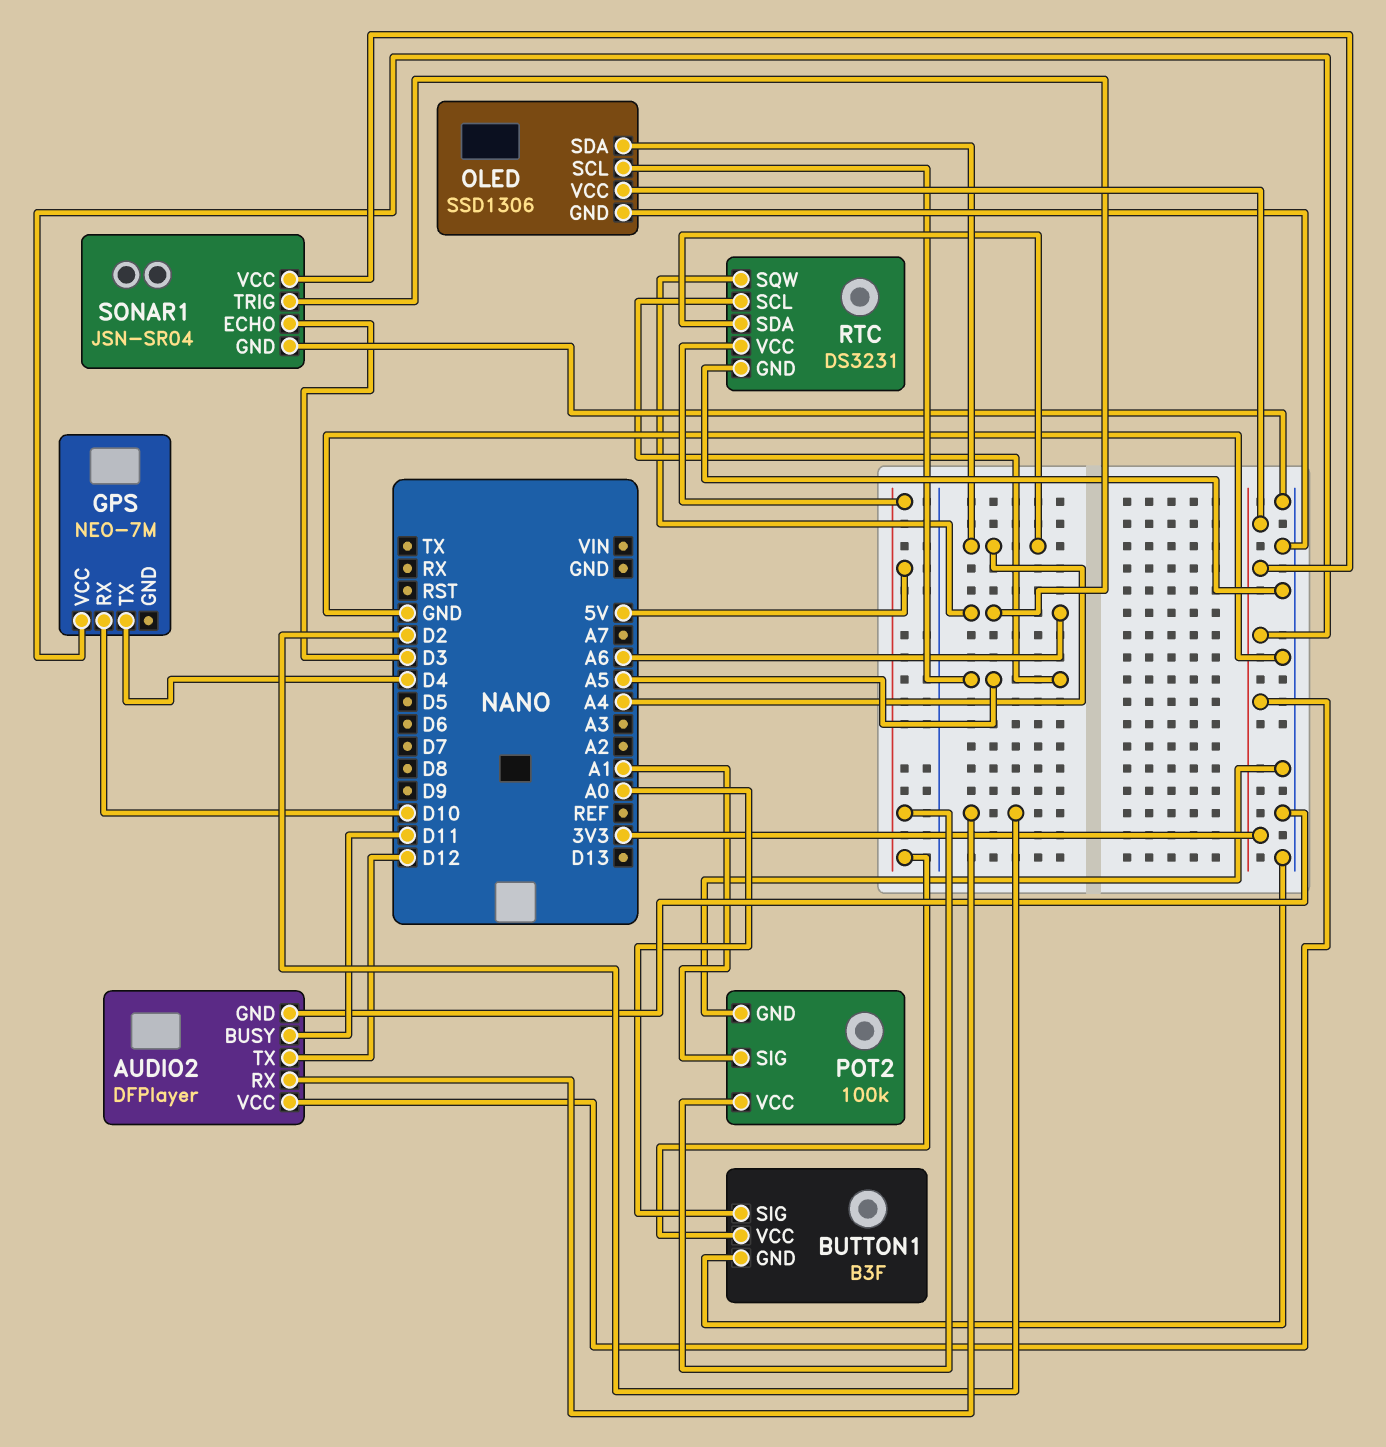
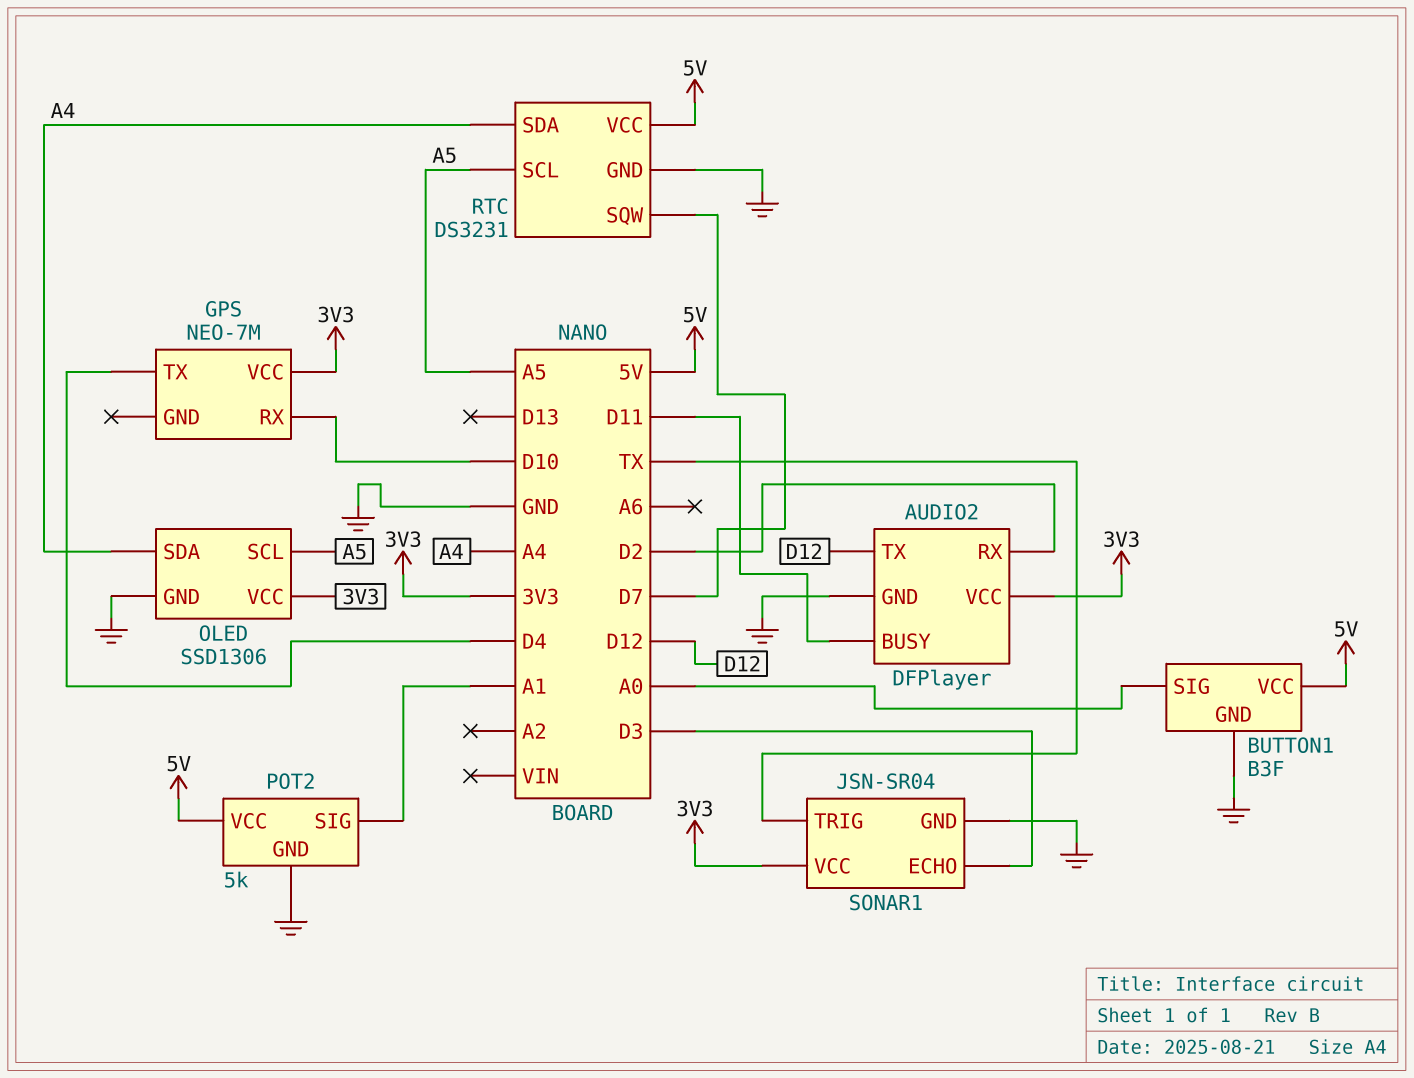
POT2: 100k -> 5k
RTC pin SQW: A6 -> D7
SONAR1 pin TRIG: A6 -> TX

